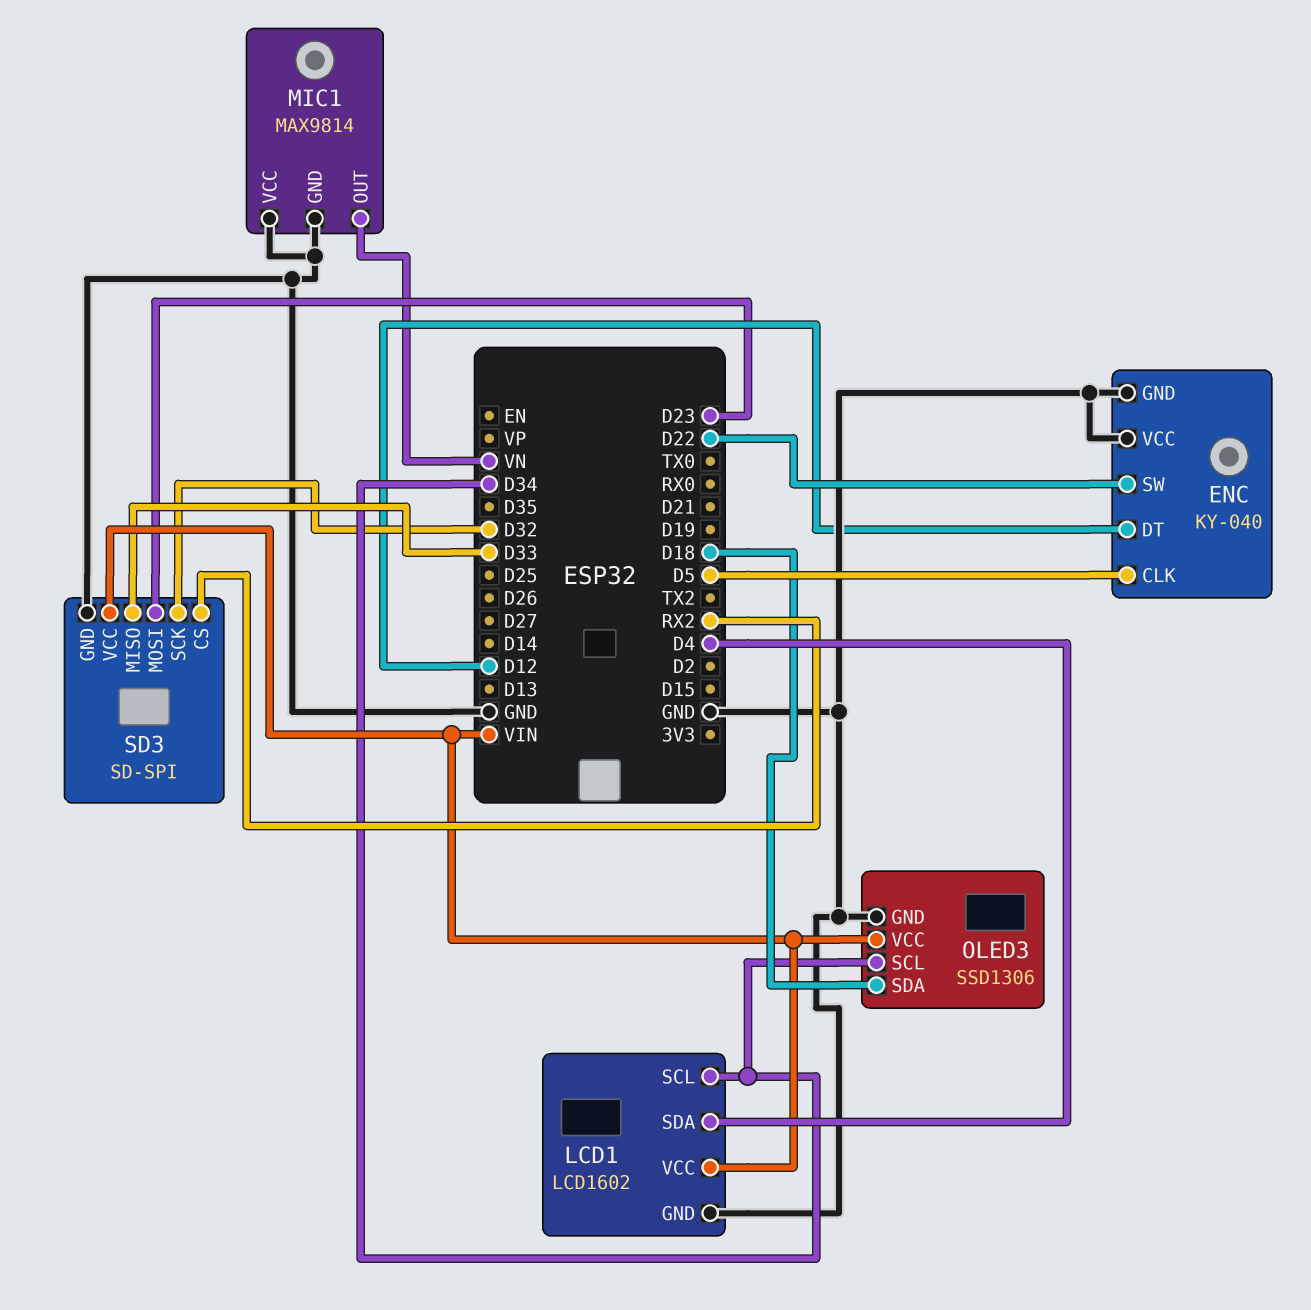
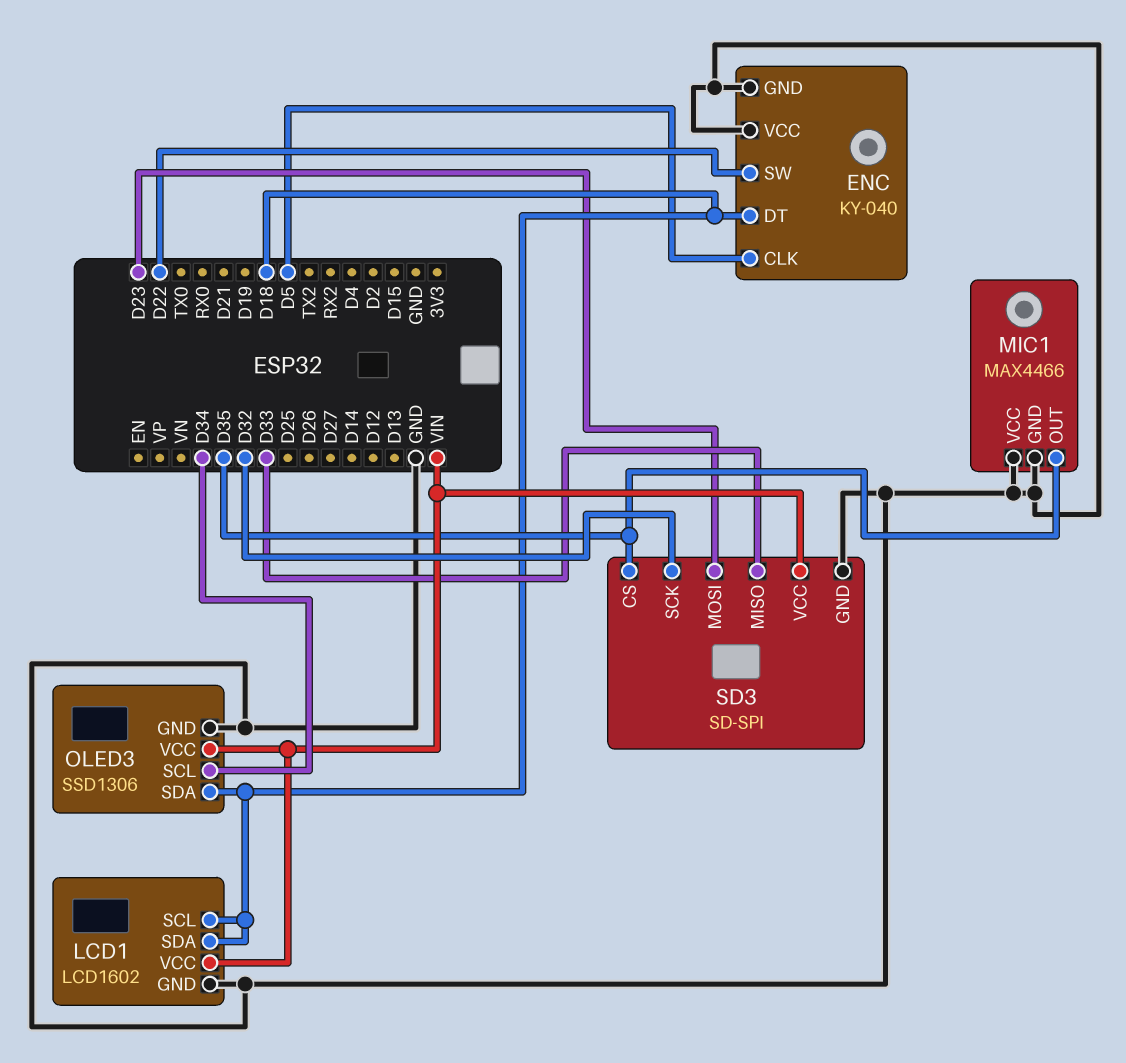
ENC pin DT: D12 -> D18
LCD1 pin SCL: D34 -> D18
LCD1 pin SDA: D4 -> D18
MIC1: MAX9814 -> MAX4466
MIC1 pin OUT: VN -> D35
SD3 pin CS: RX2 -> D35

